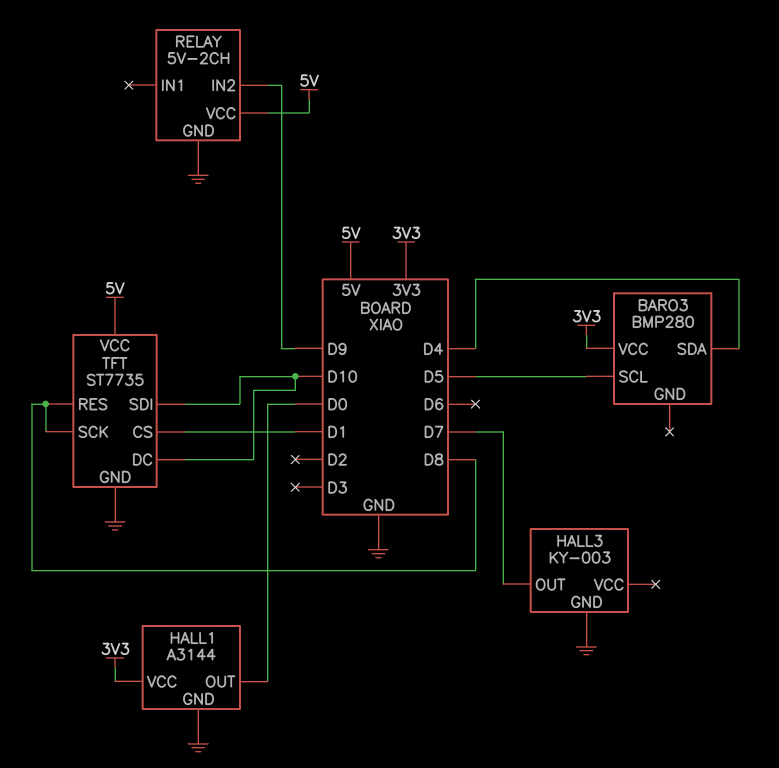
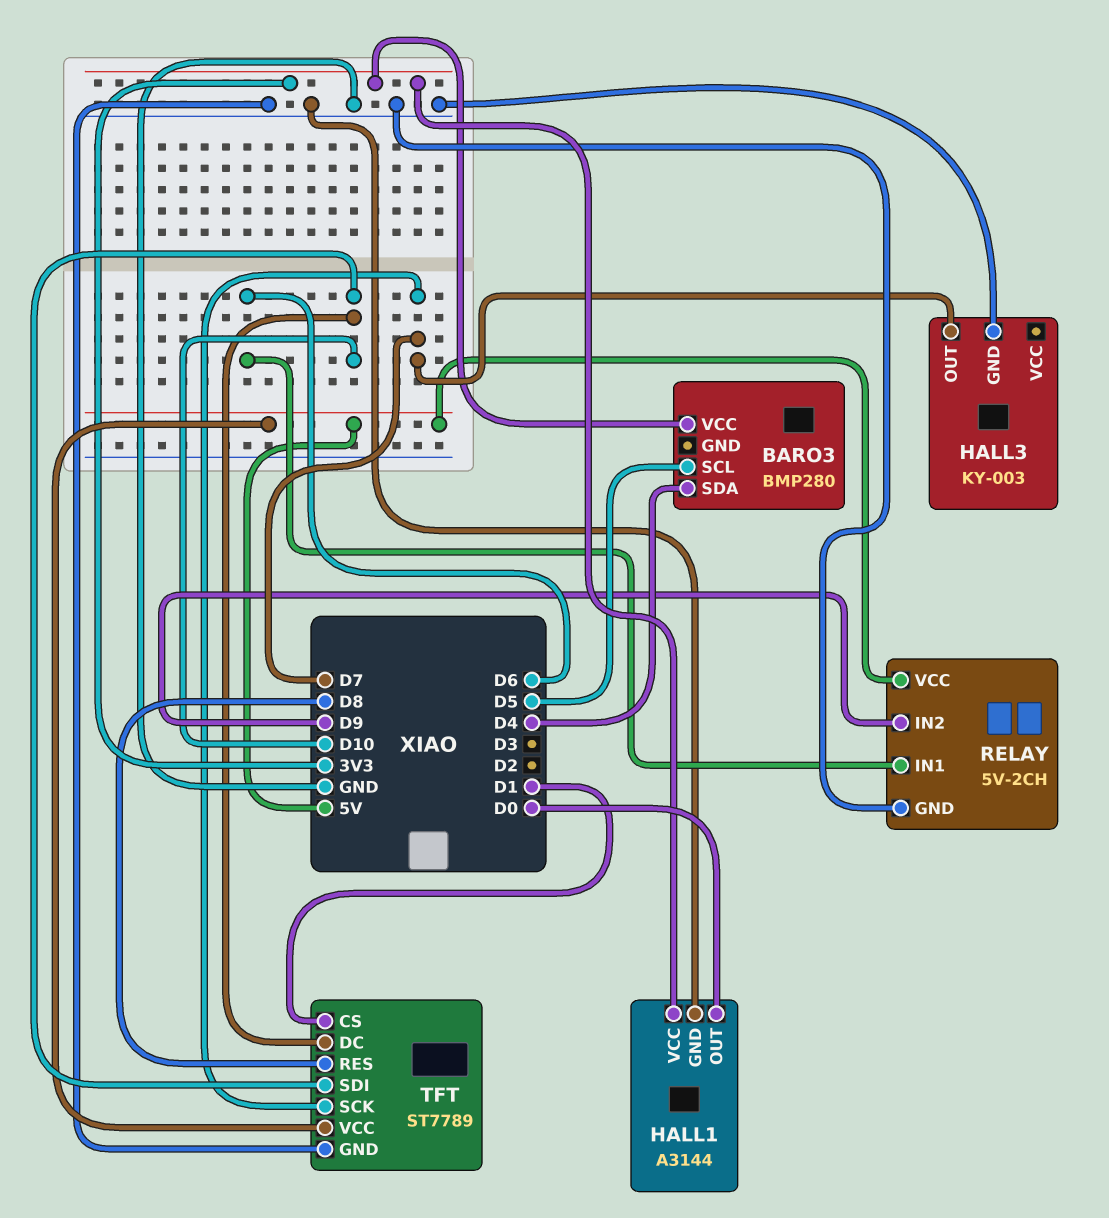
RELAY pin IN1: none -> D6
TFT: ST7735 -> ST7789
TFT pin SCK: D8 -> D7

